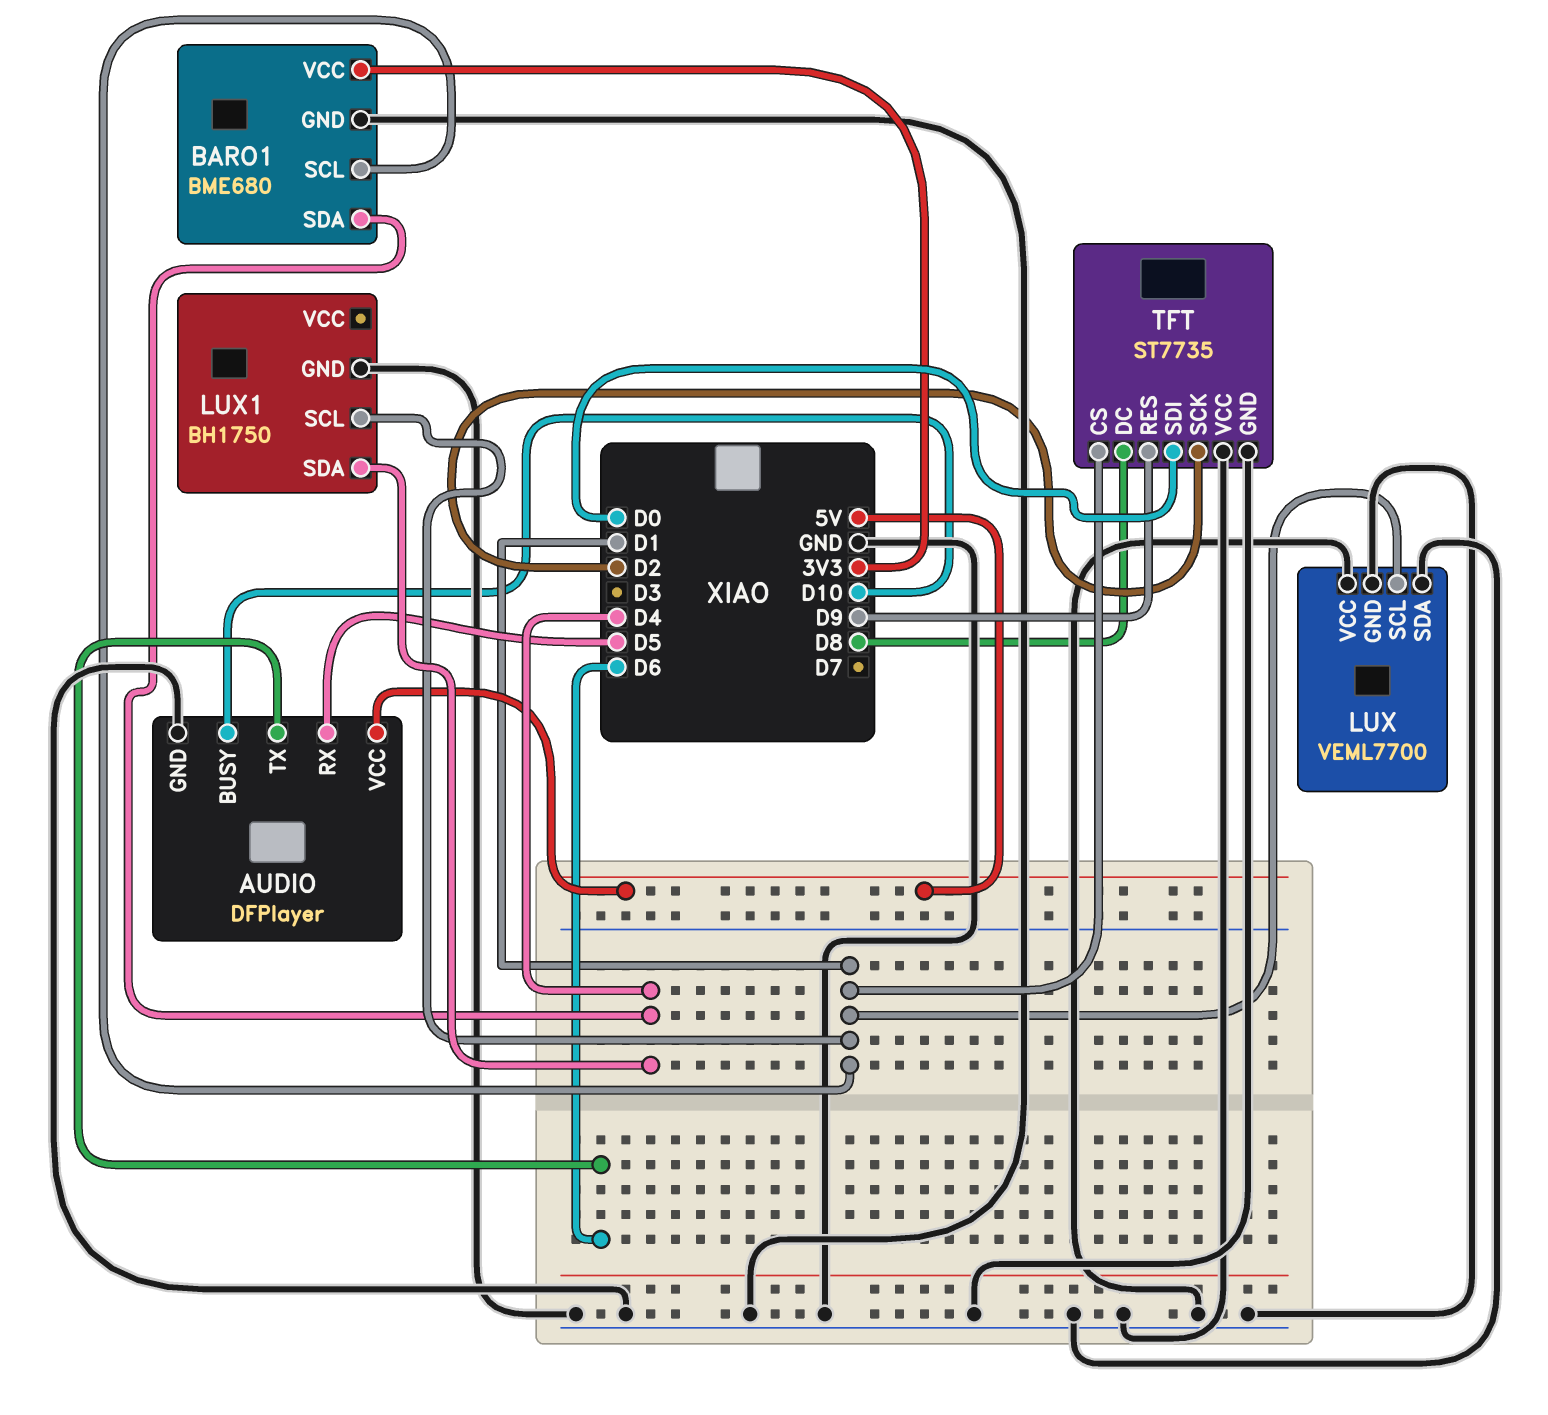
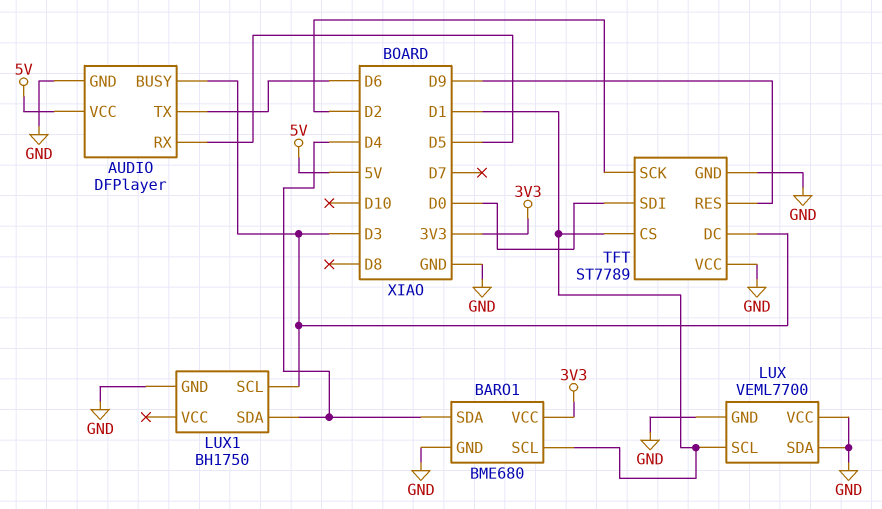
AUDIO pin BUSY: D10 -> D3
LUX1 pin SCL: D1 -> D3
TFT: ST7735 -> ST7789
TFT pin DC: D8 -> D3

